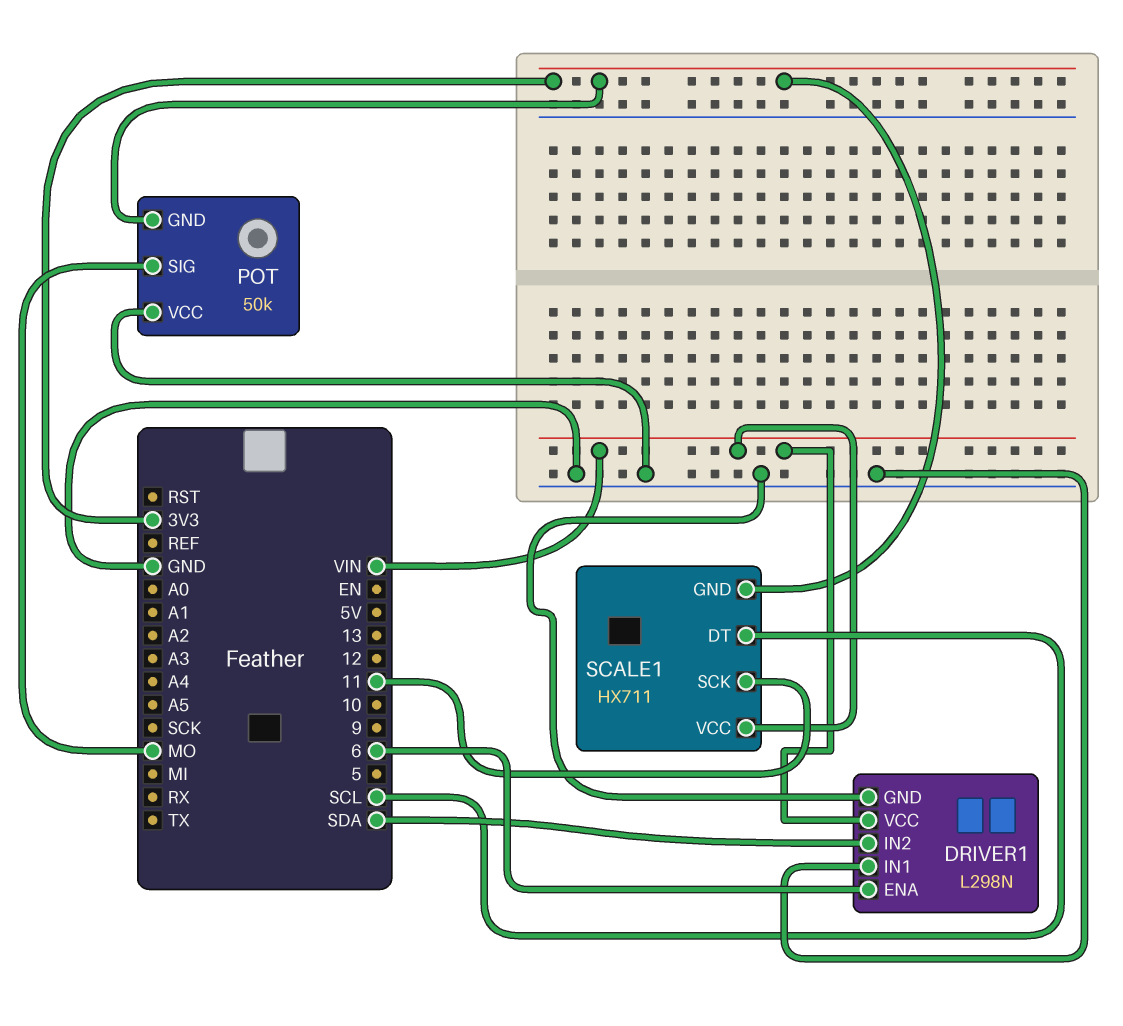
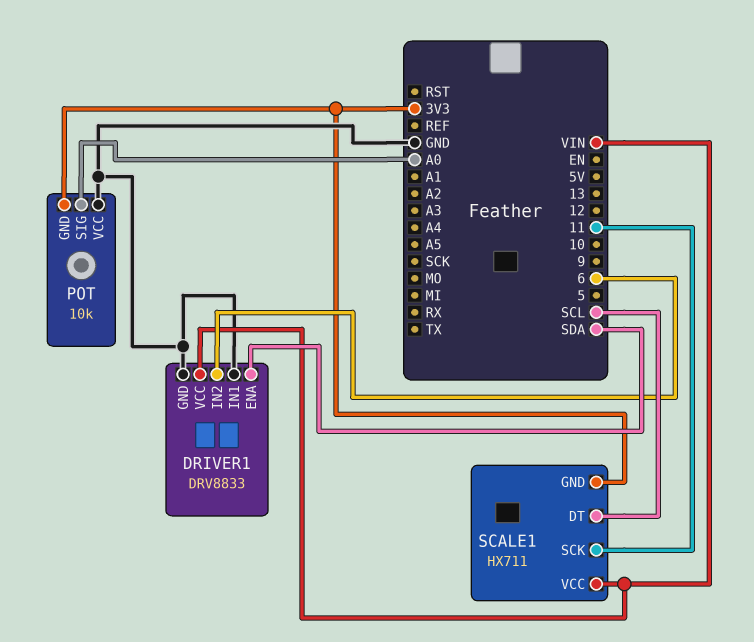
DRIVER1: L298N -> DRV8833
DRIVER1 pin ENA: 6 -> SDA
DRIVER1 pin IN2: SDA -> 6
POT: 50k -> 10k
POT pin SIG: MO -> A0

